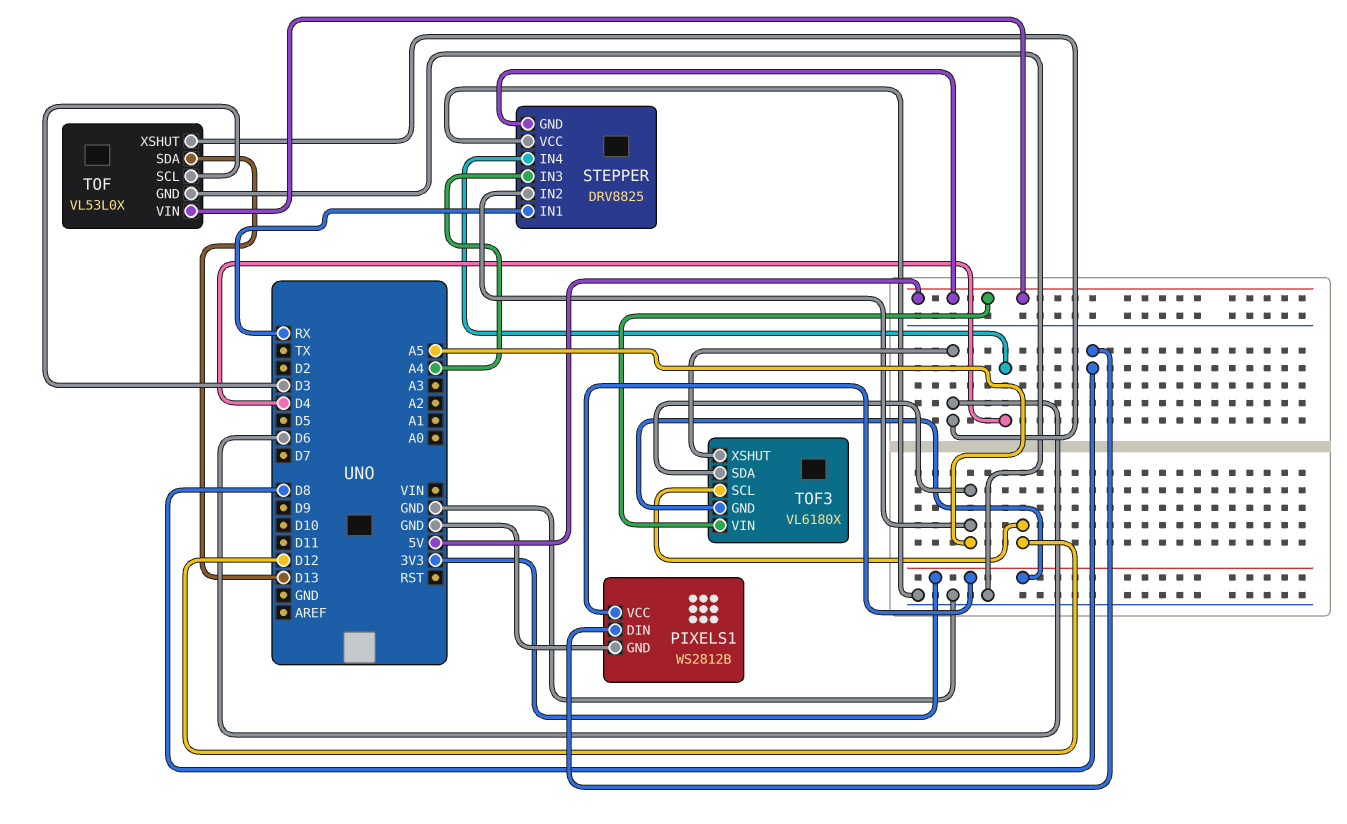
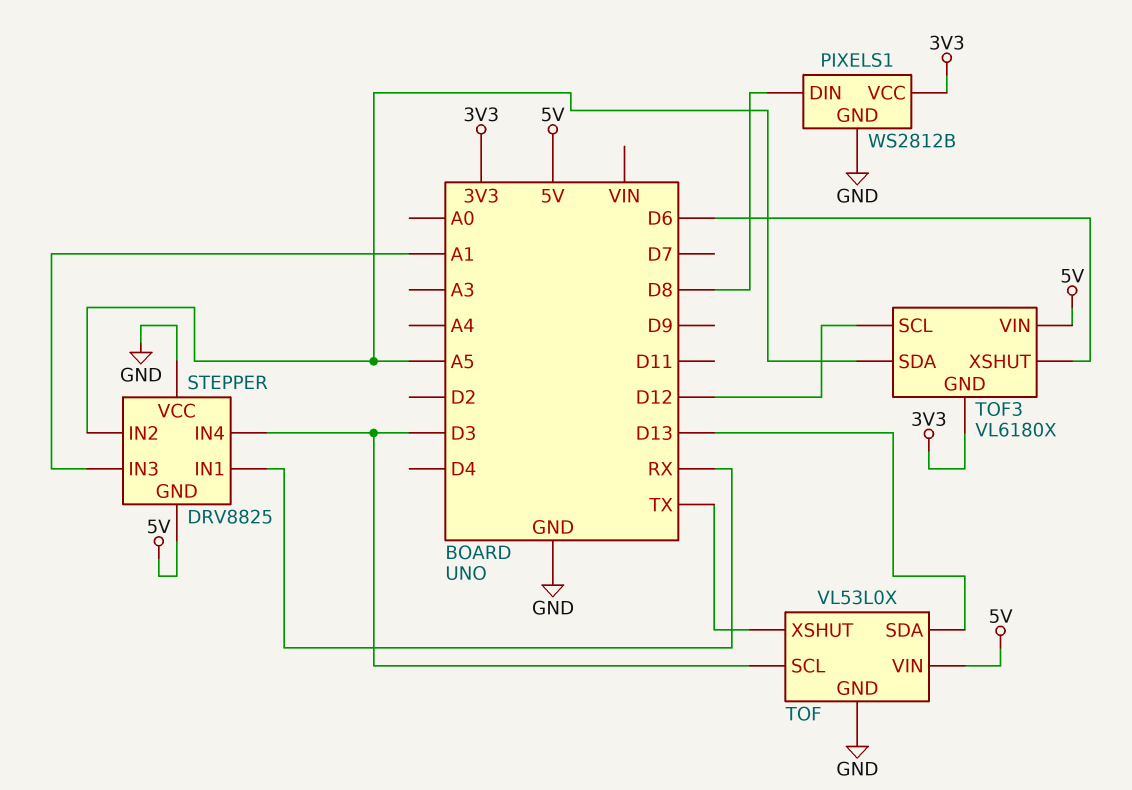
STEPPER pin IN3: A4 -> A1
STEPPER pin IN4: D4 -> D3
TOF pin XSHUT: D6 -> TX

